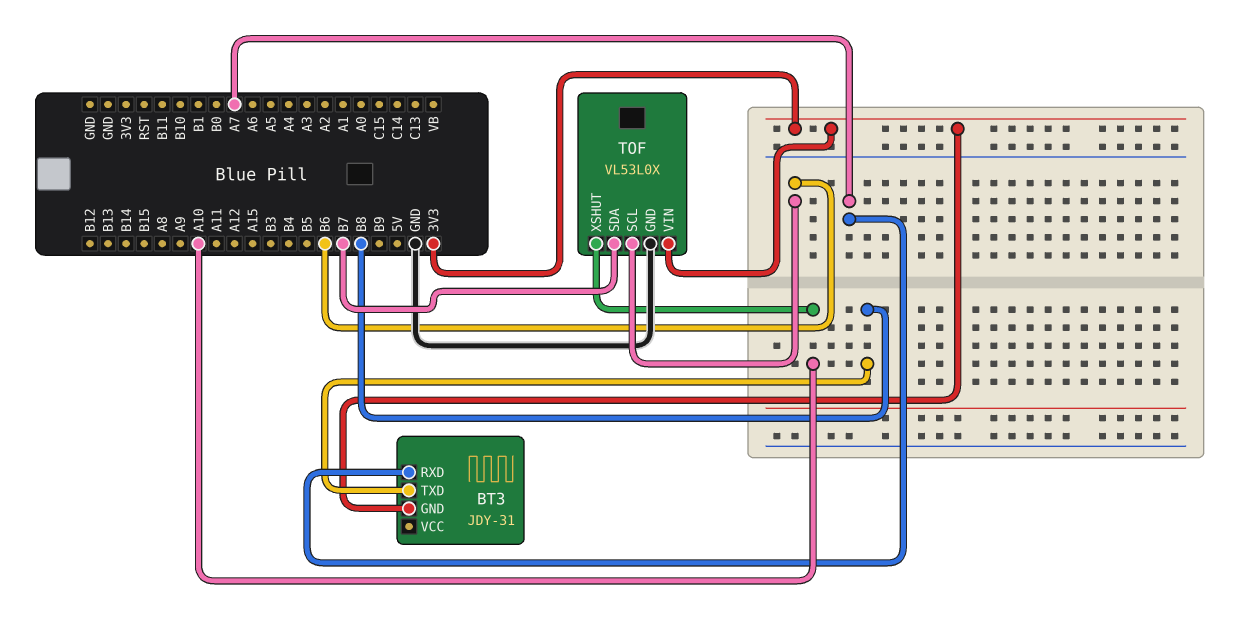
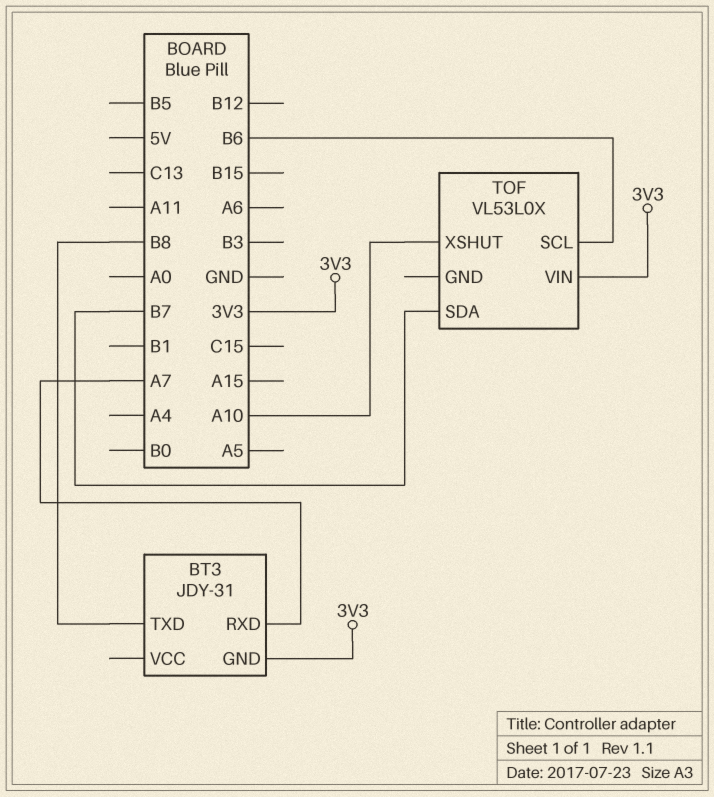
TOF pin GND: GND -> none

